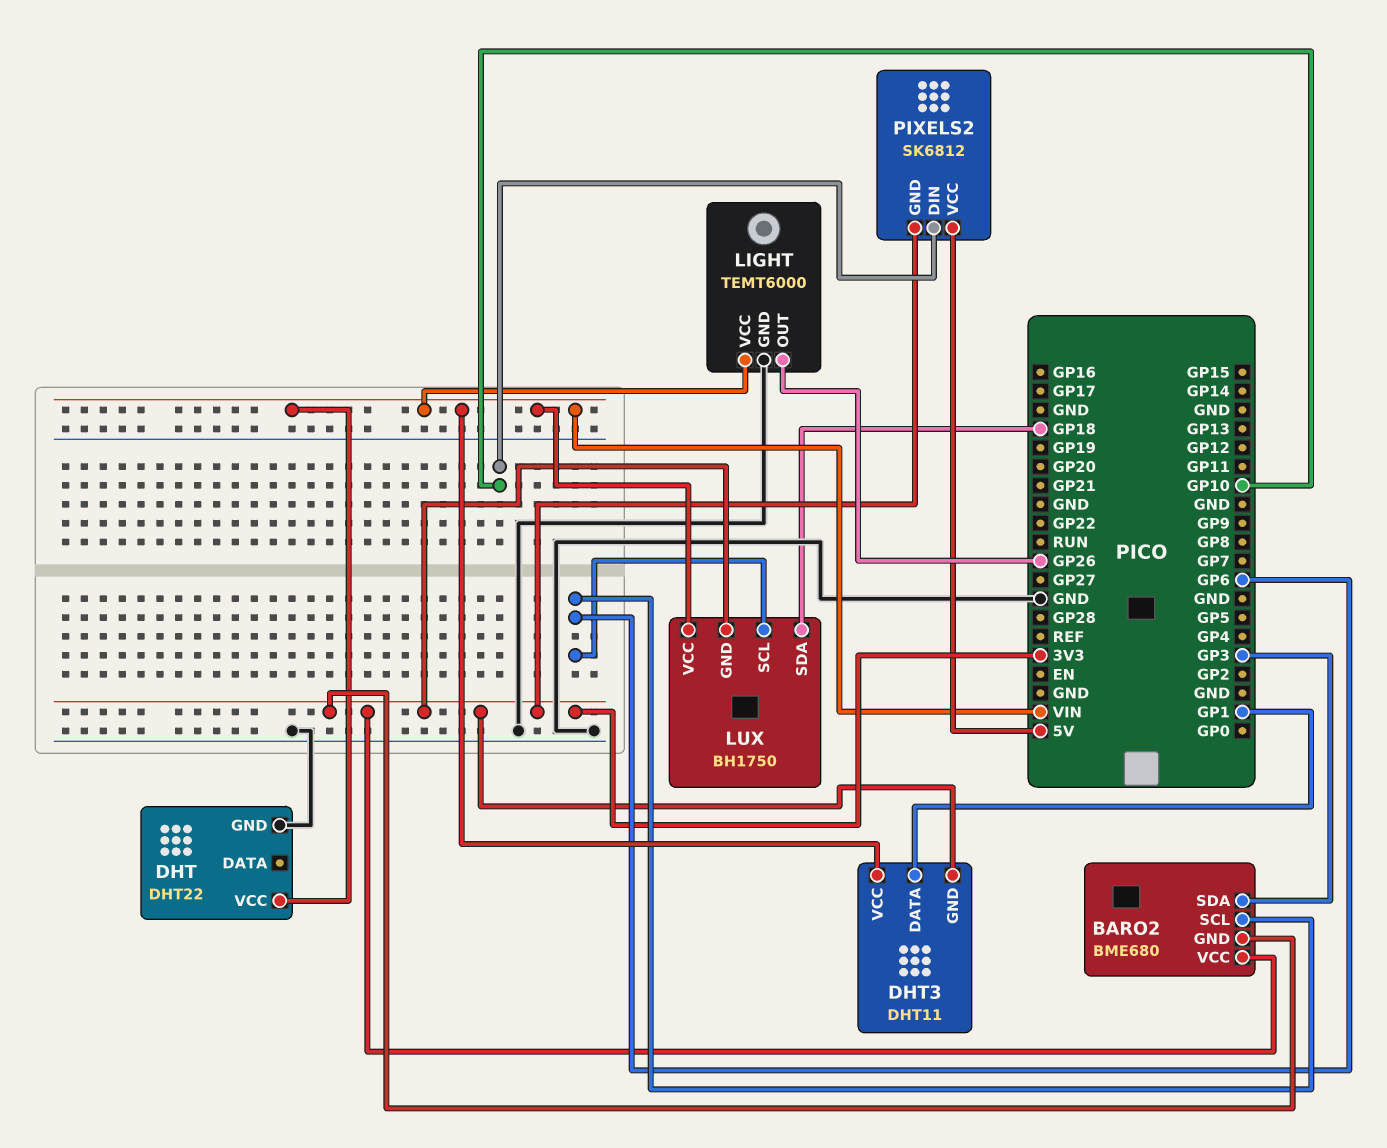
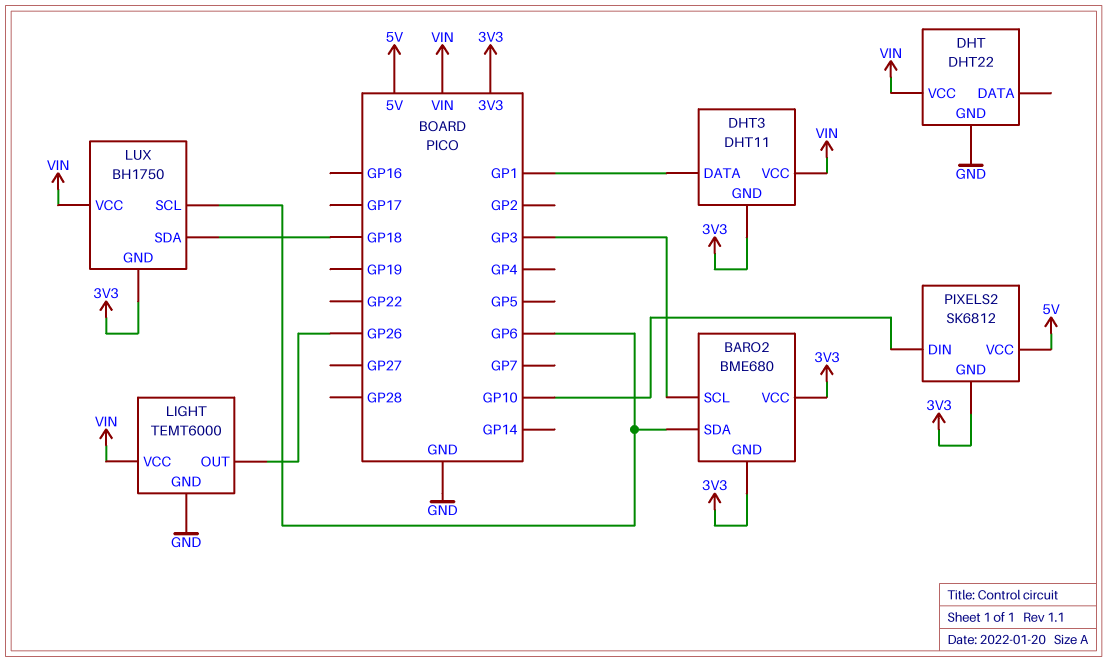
BARO2 pin SCL: GP6 -> GP3
BARO2 pin SDA: GP3 -> GP6

